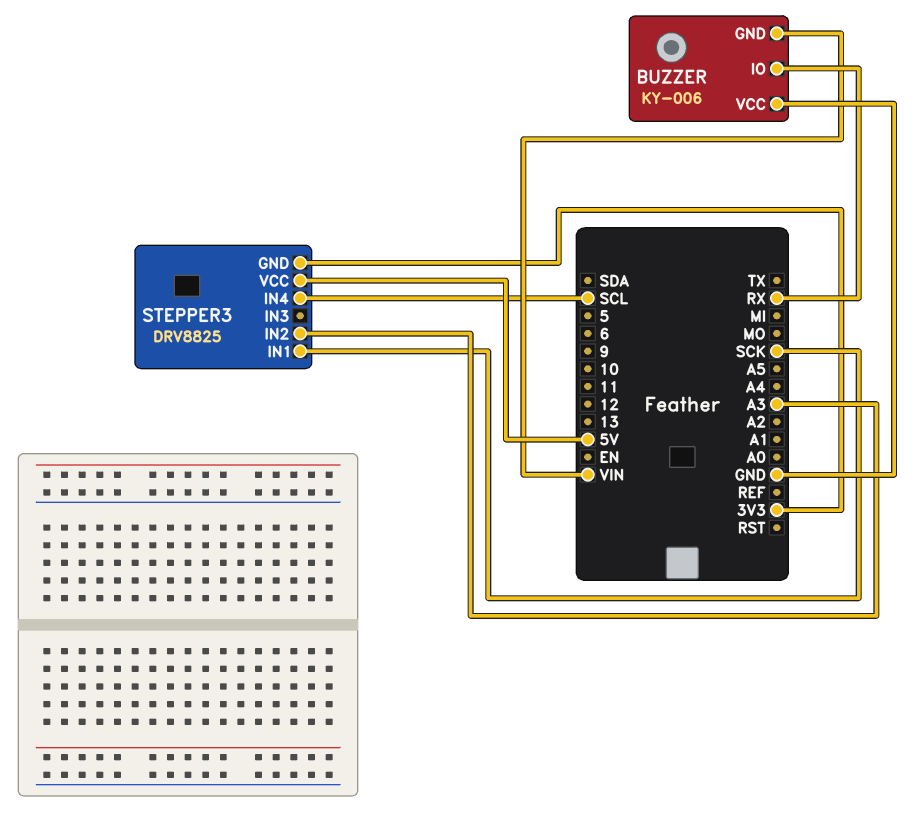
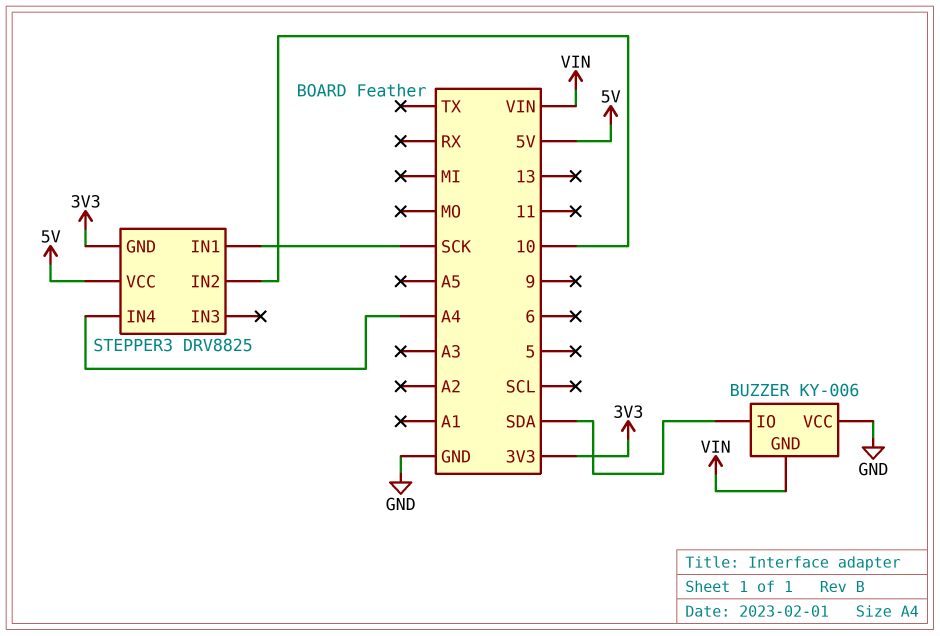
BUZZER pin IO: RX -> SDA
STEPPER3 pin IN2: A3 -> 10
STEPPER3 pin IN4: SCL -> A4

